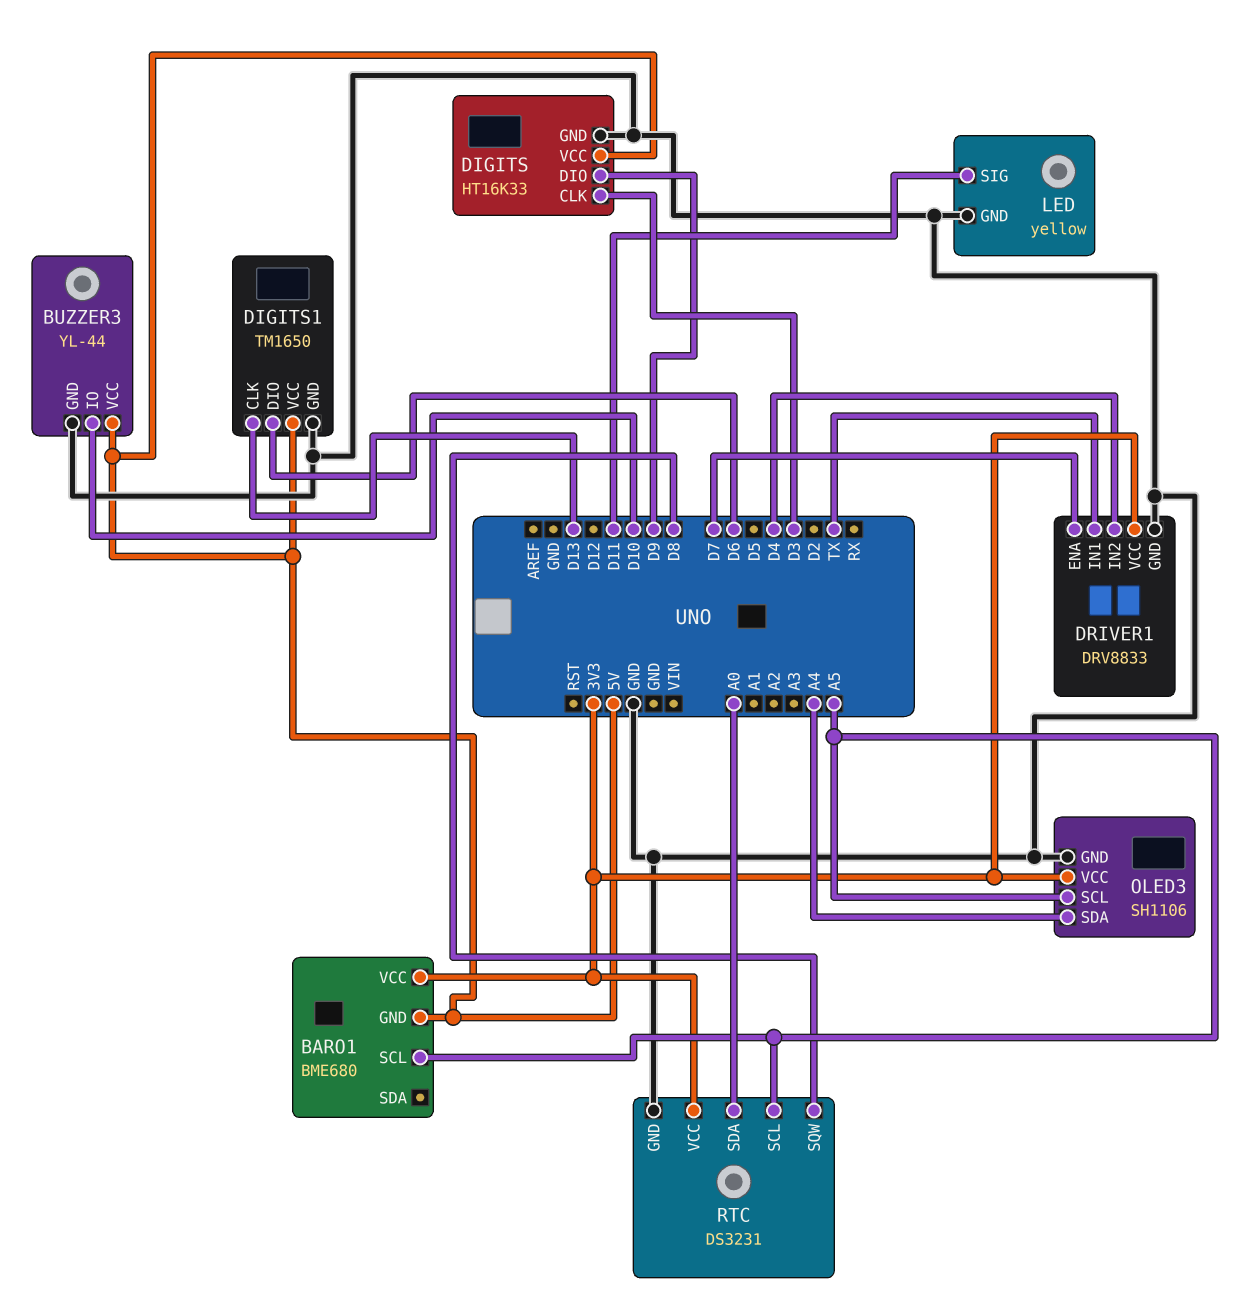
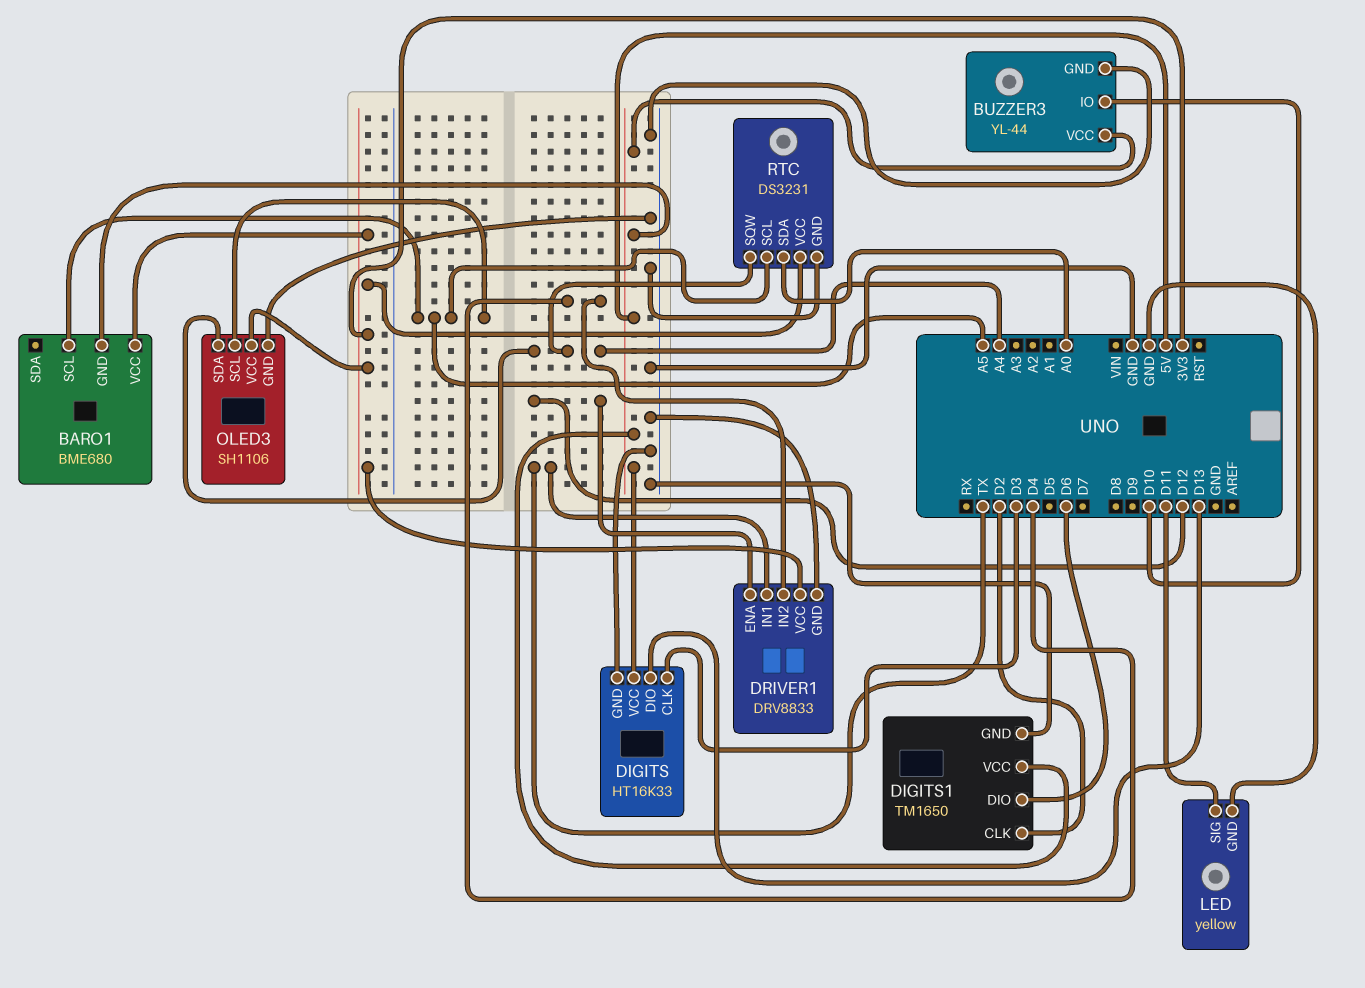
DIGITS pin DIO: D9 -> D13
DIGITS1 pin CLK: D13 -> D2
DRIVER1 pin ENA: D7 -> D12
RTC pin SQW: D8 -> A4

